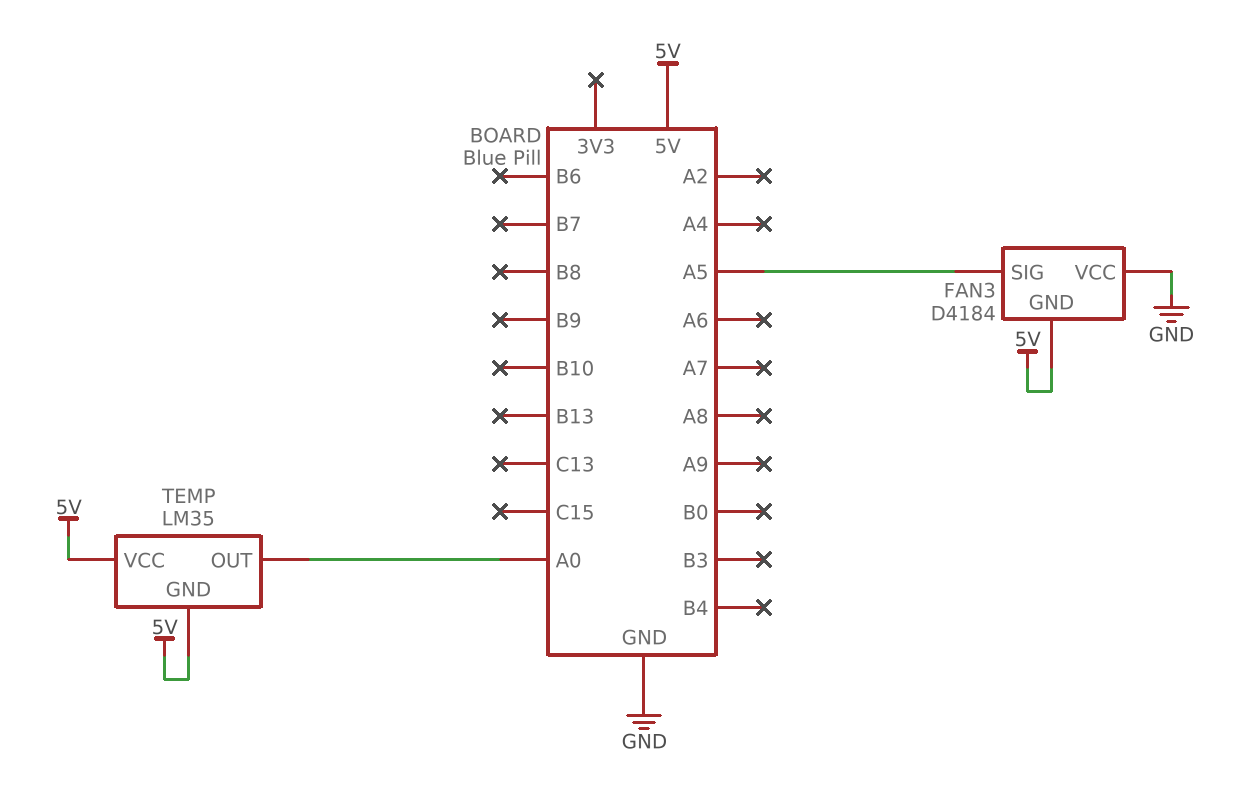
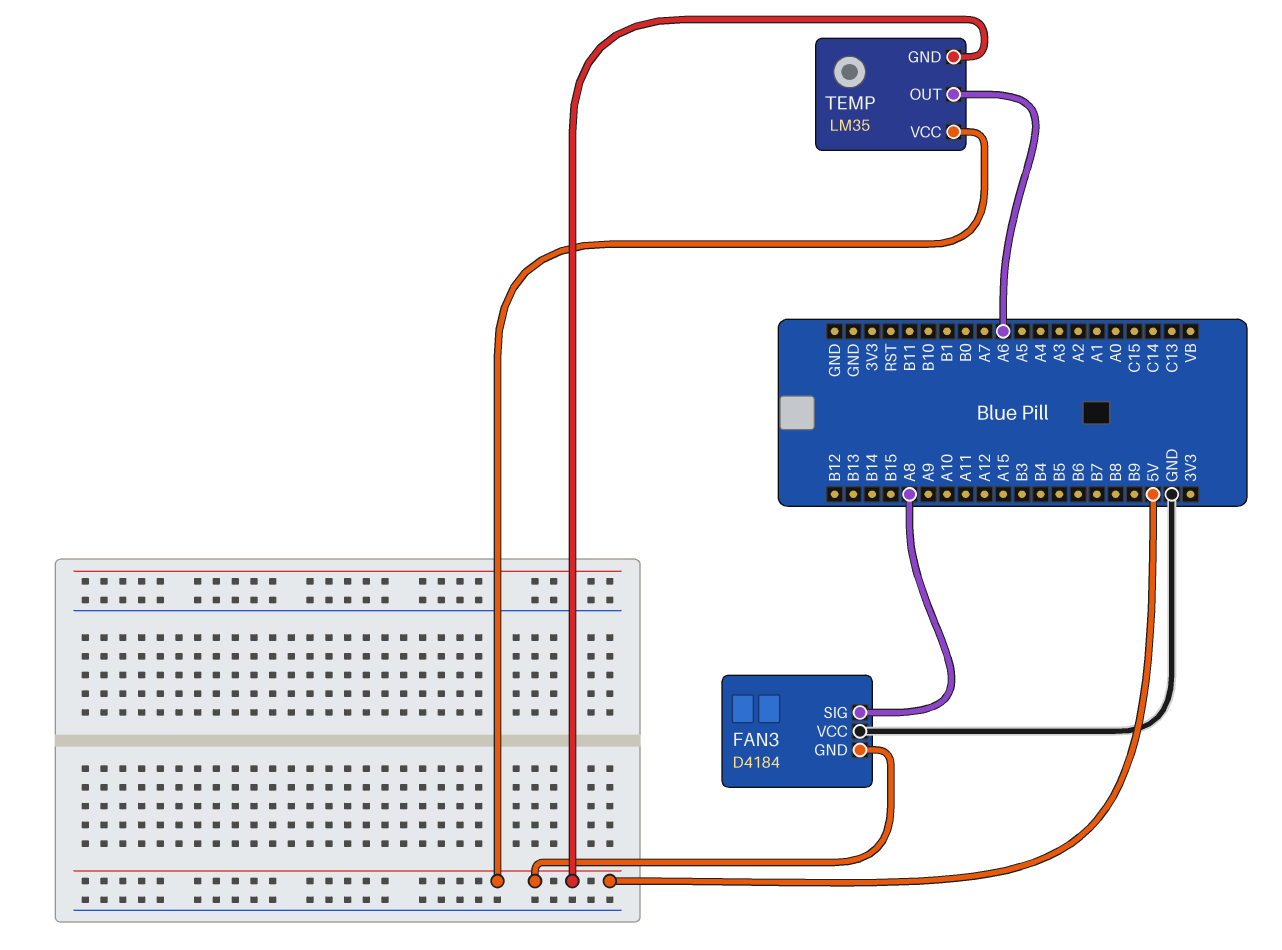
FAN3 pin SIG: A5 -> A8
TEMP pin OUT: A0 -> A6

